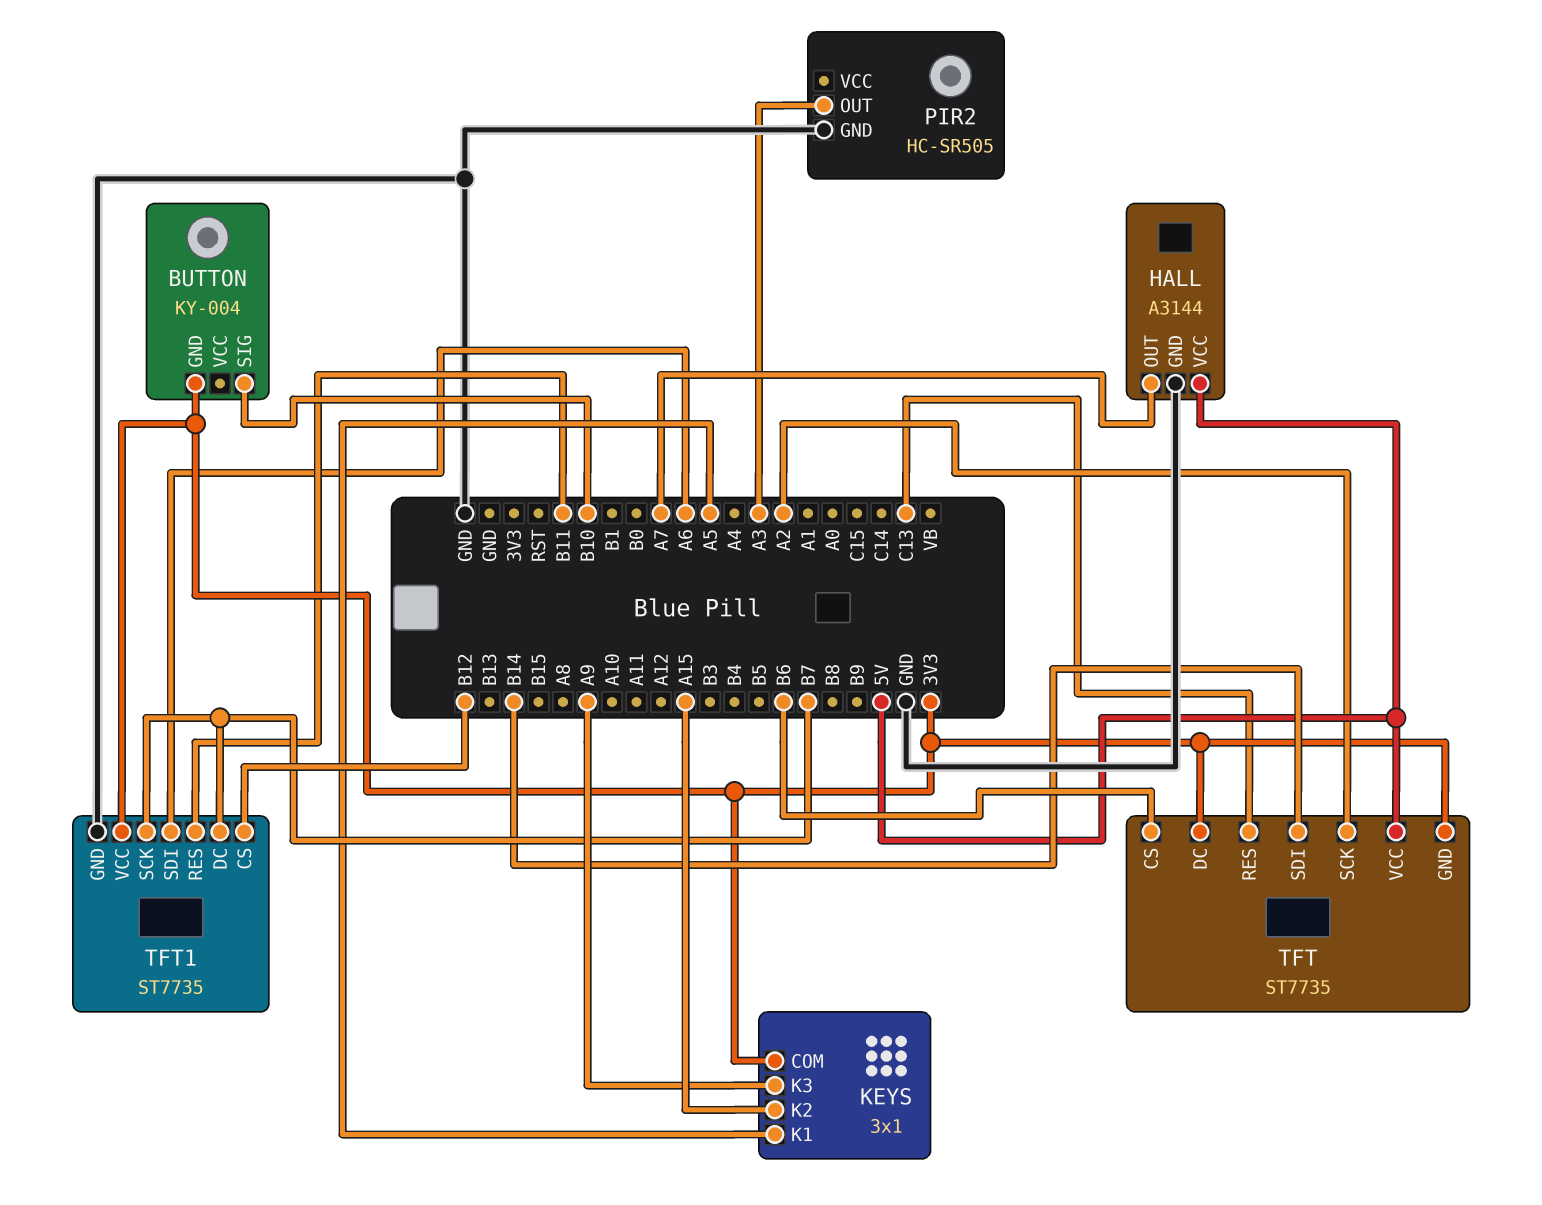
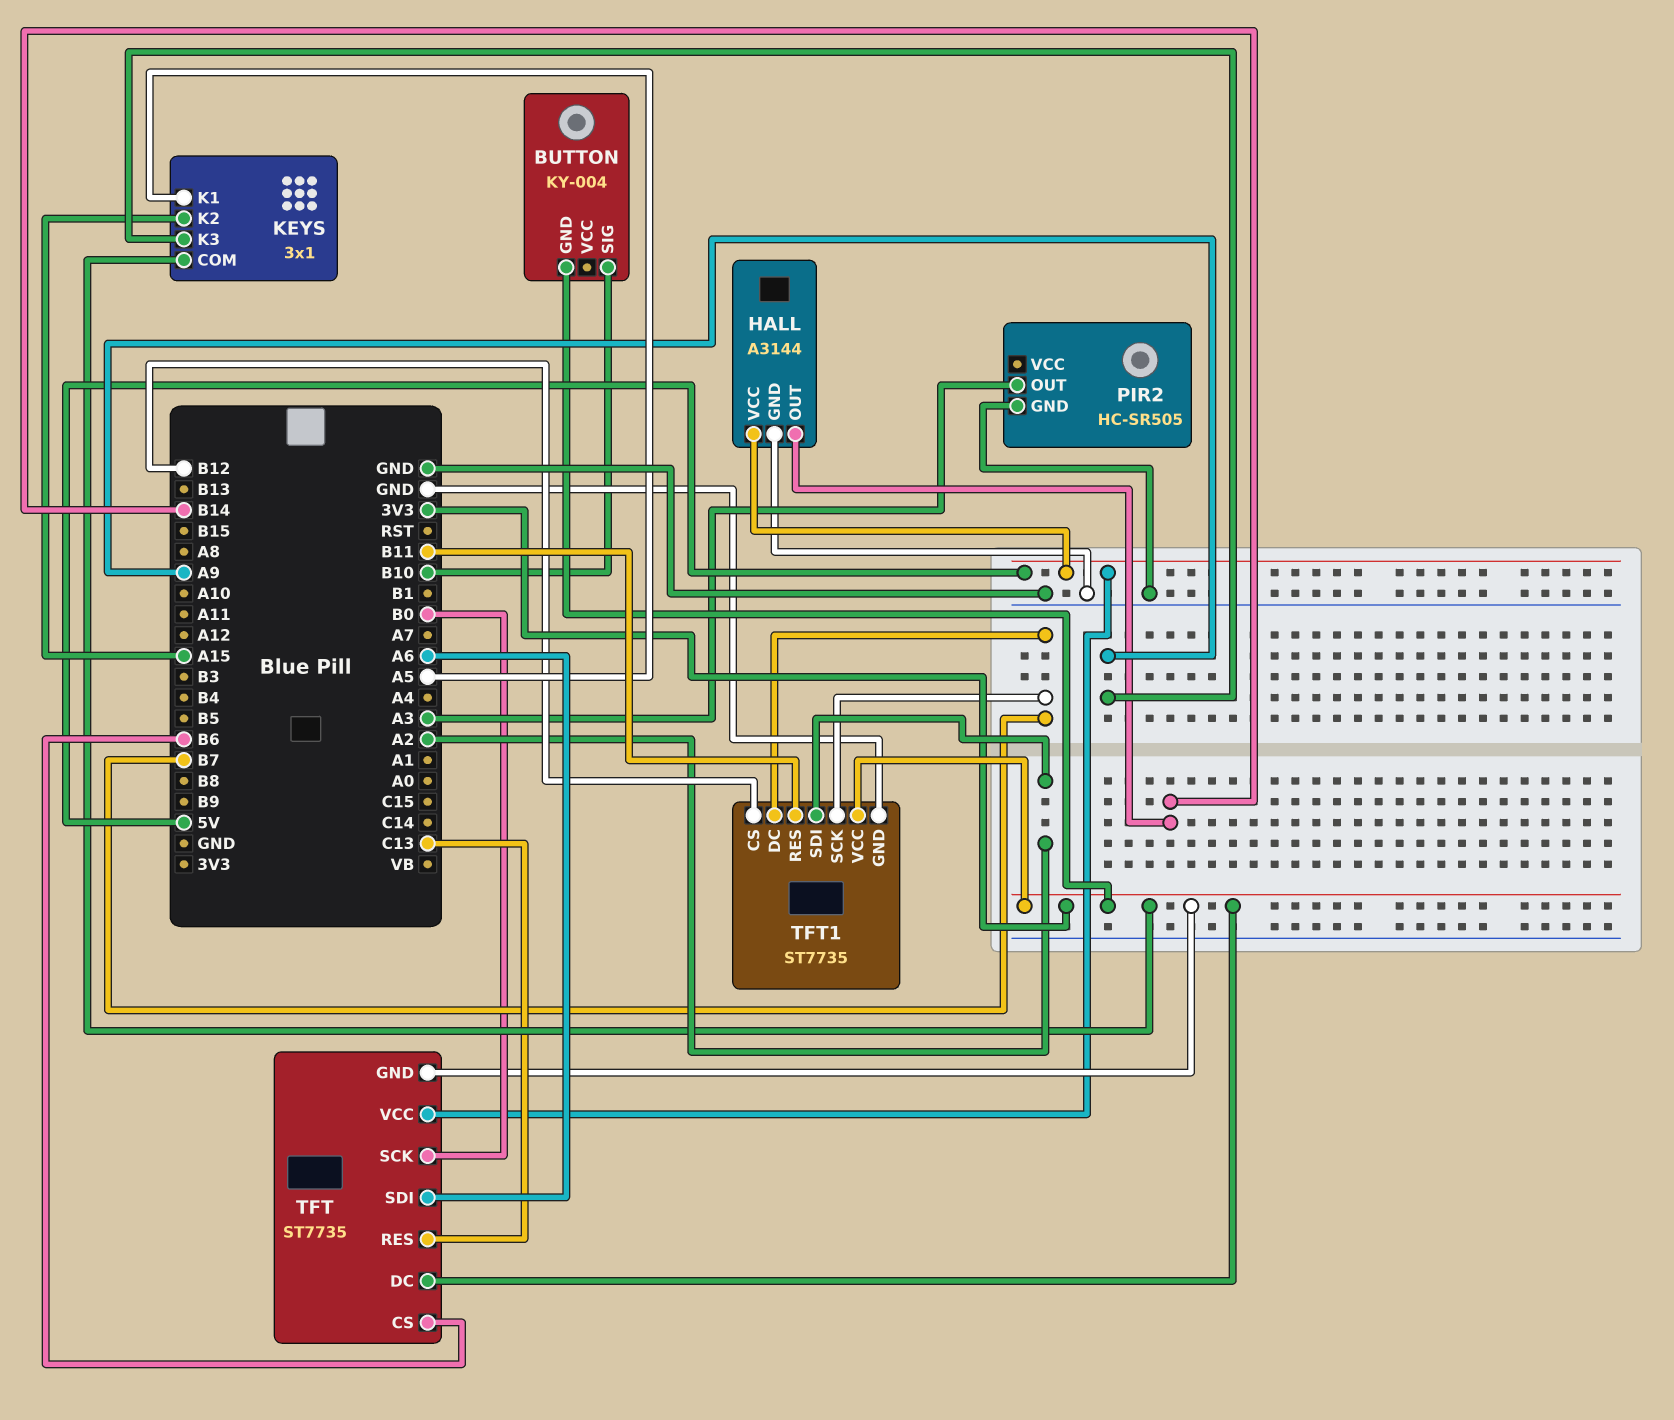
HALL pin OUT: A7 -> B14
TFT pin SCK: A2 -> B0
TFT pin SDI: B14 -> A6
TFT1 pin SDI: A6 -> A2

